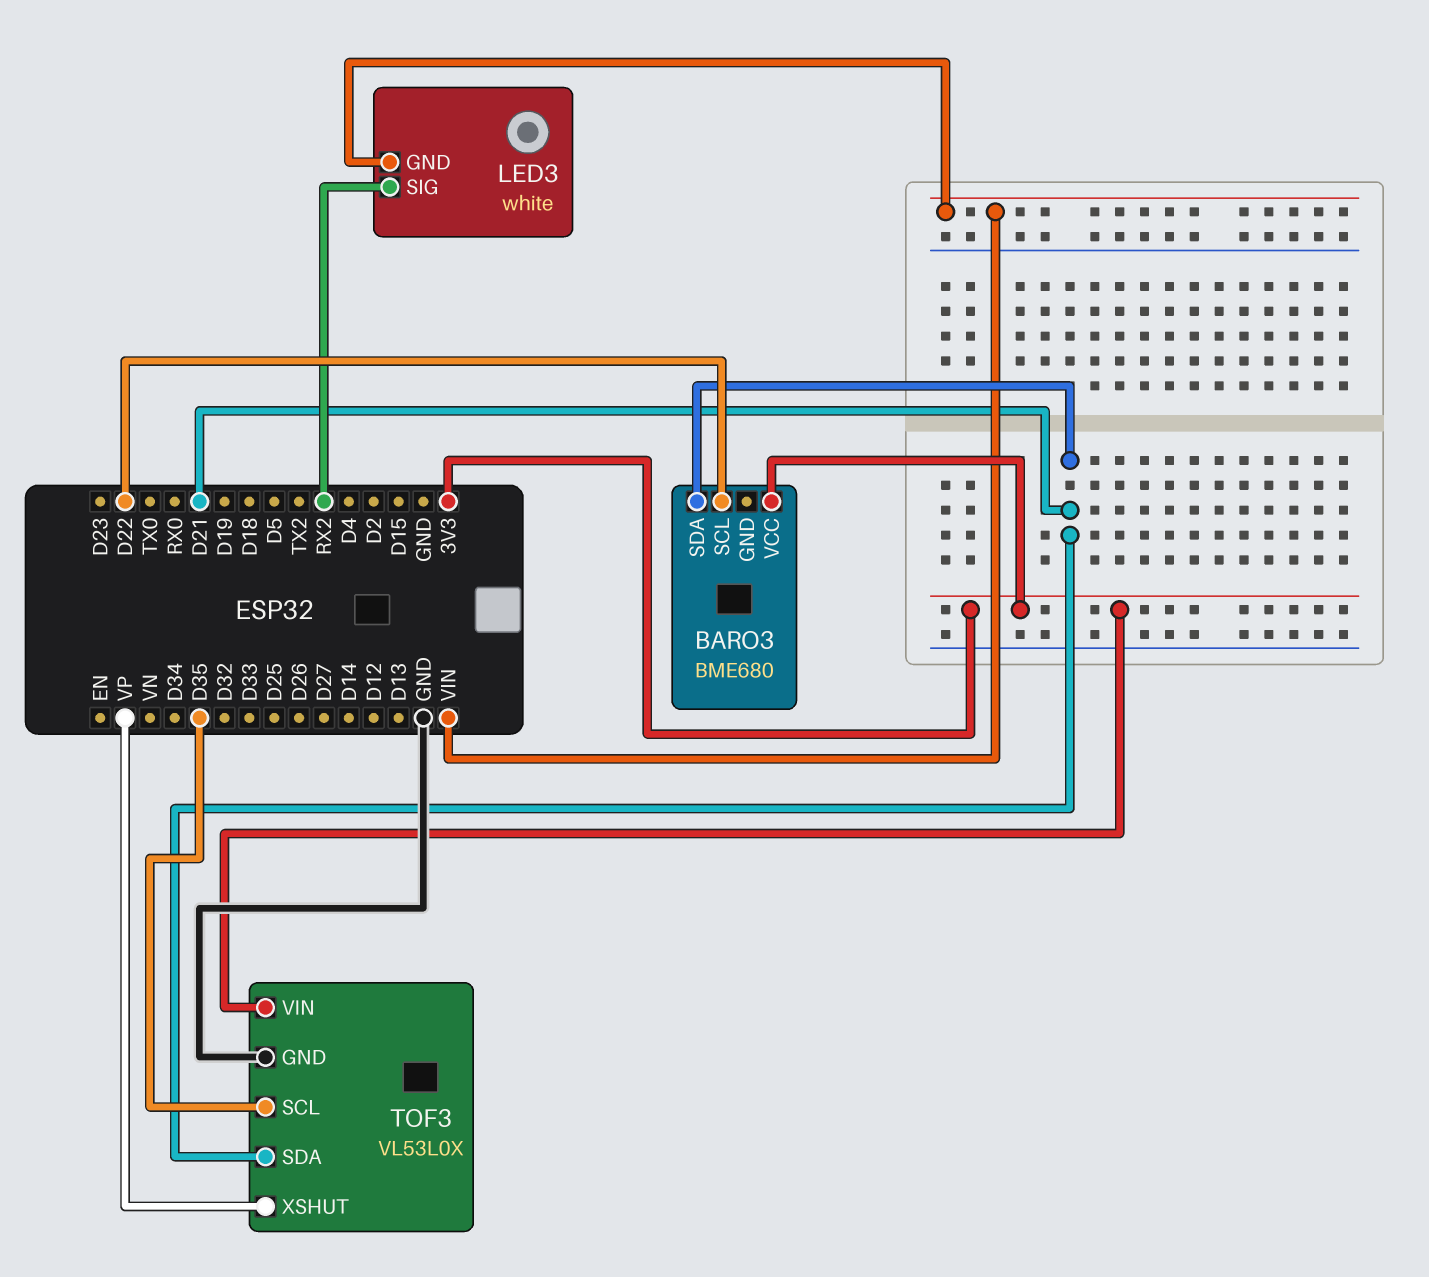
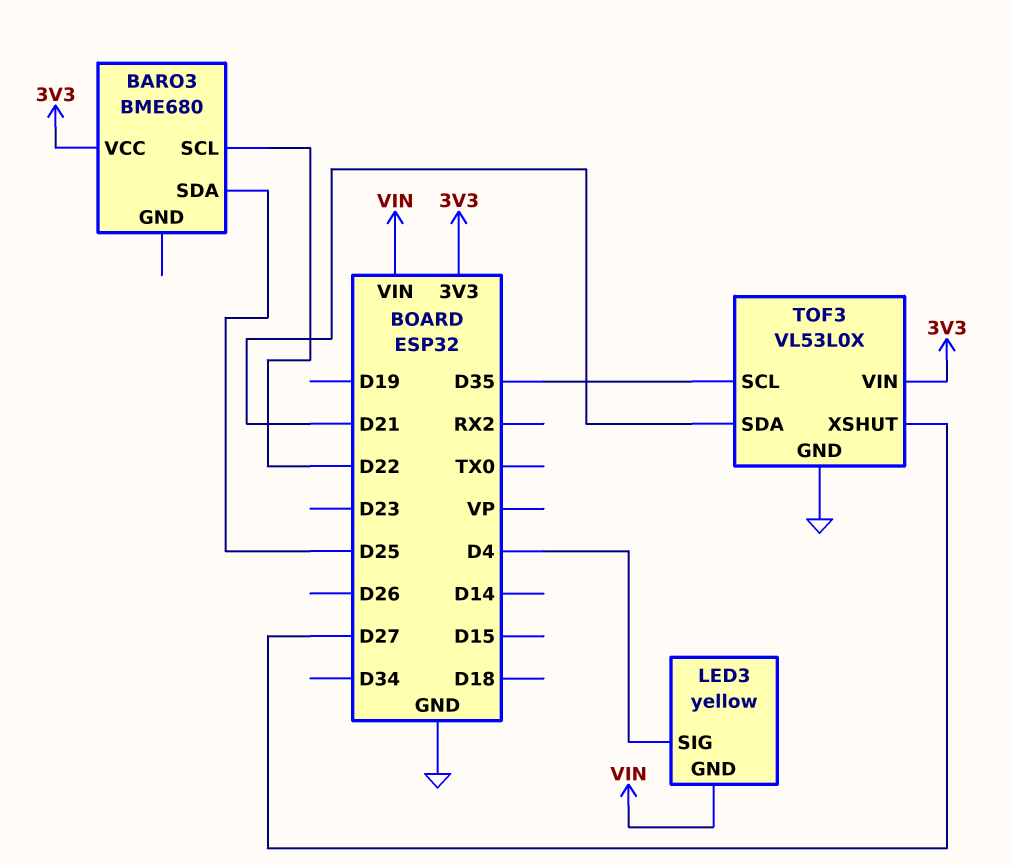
BARO3 pin SDA: D21 -> D25
LED3: white -> yellow
LED3 pin SIG: RX2 -> D4
TOF3 pin XSHUT: VP -> D27

